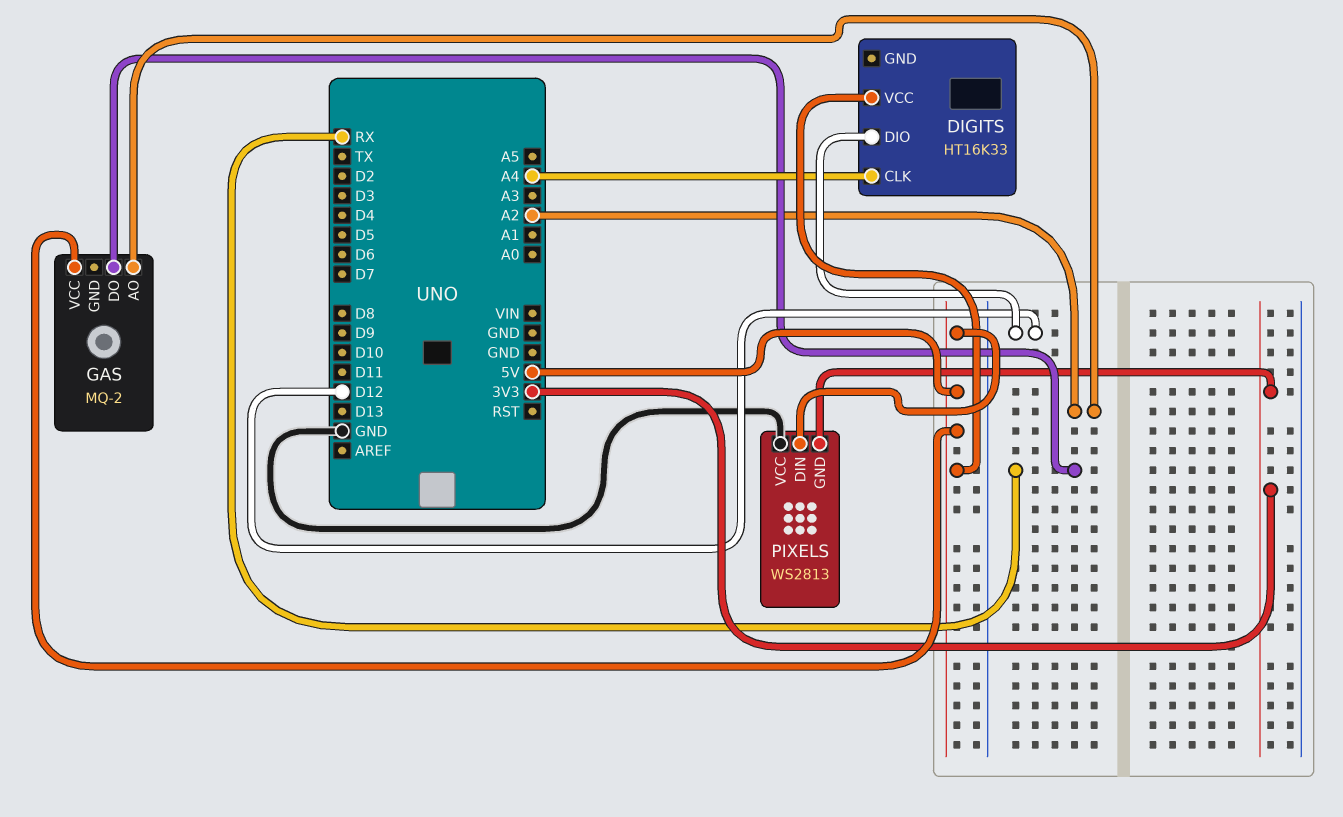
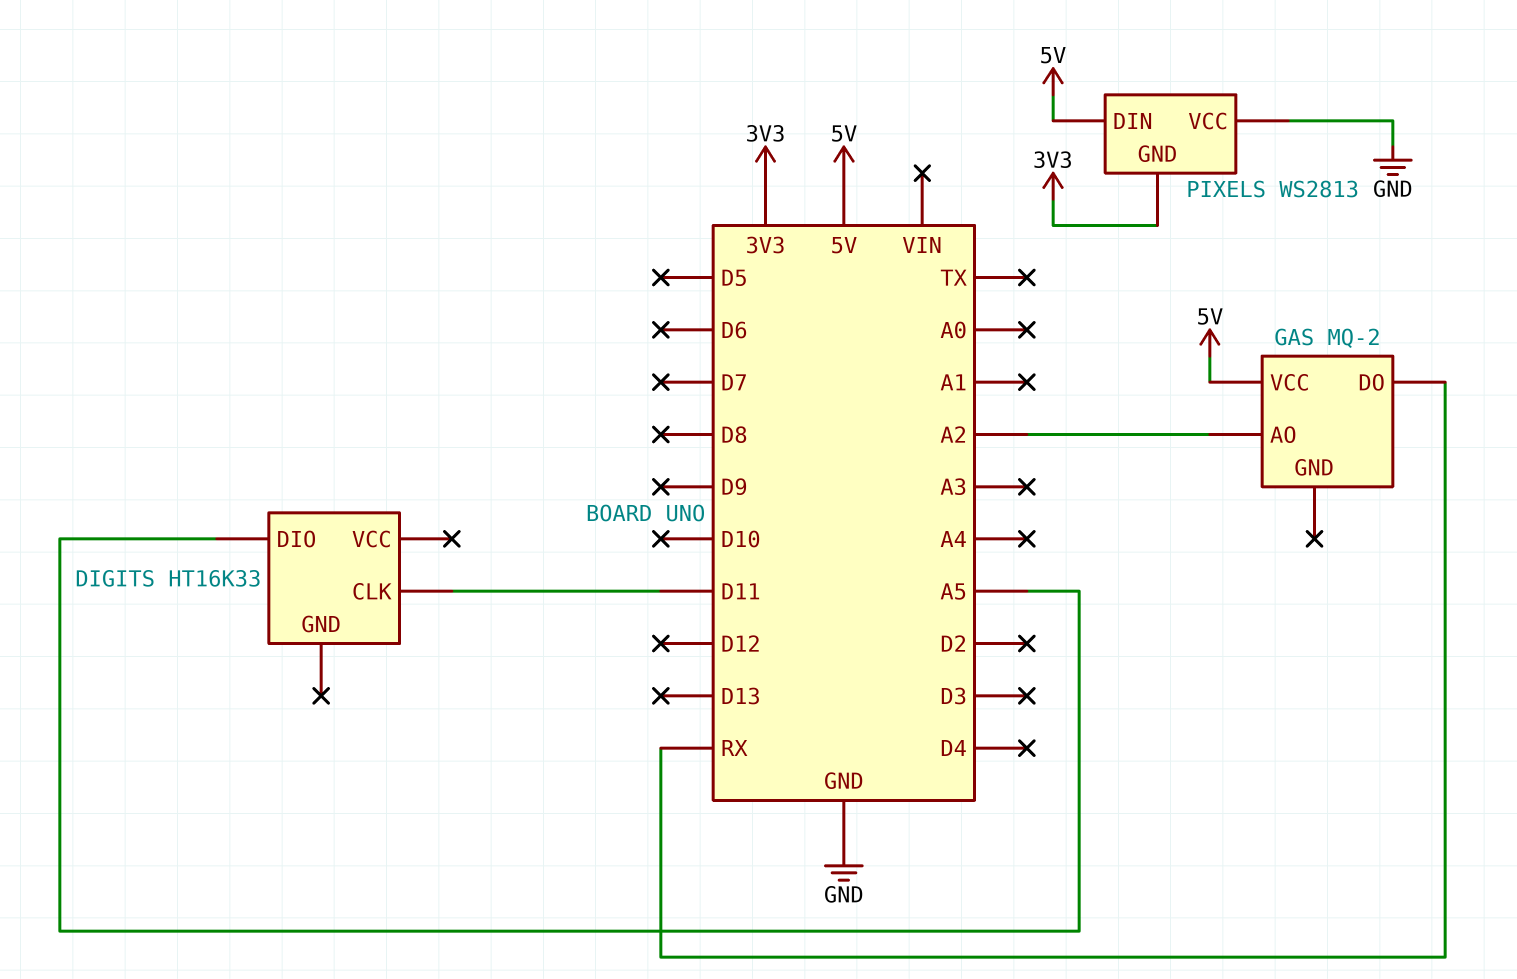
DIGITS pin CLK: A4 -> D11
DIGITS pin DIO: D12 -> A5
DIGITS pin VCC: 5V -> none

